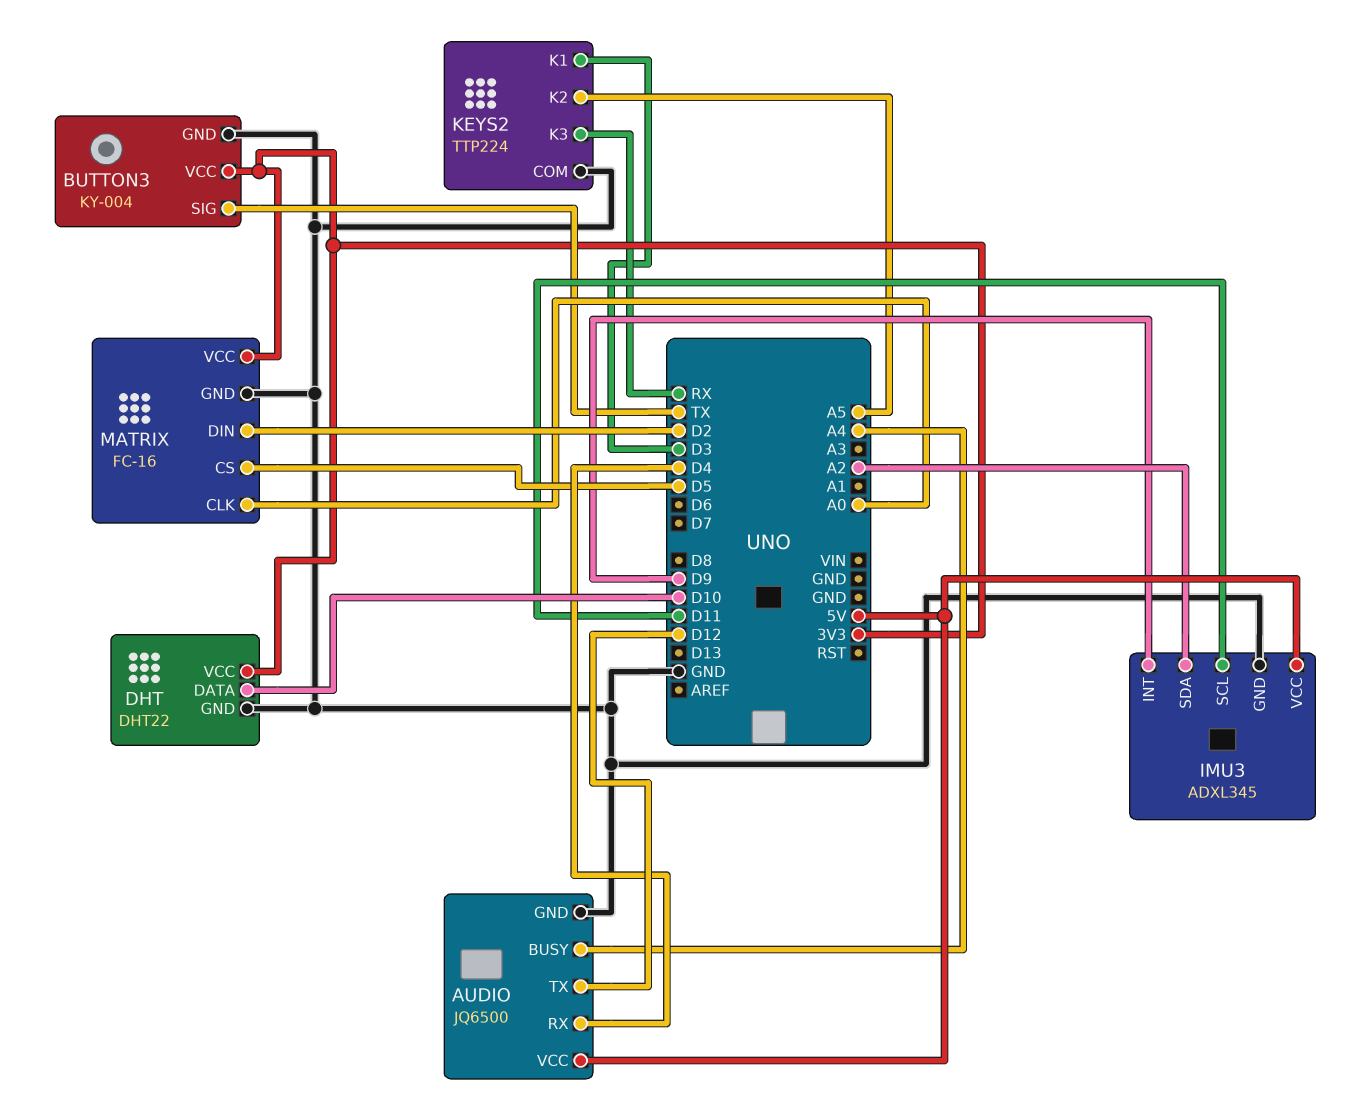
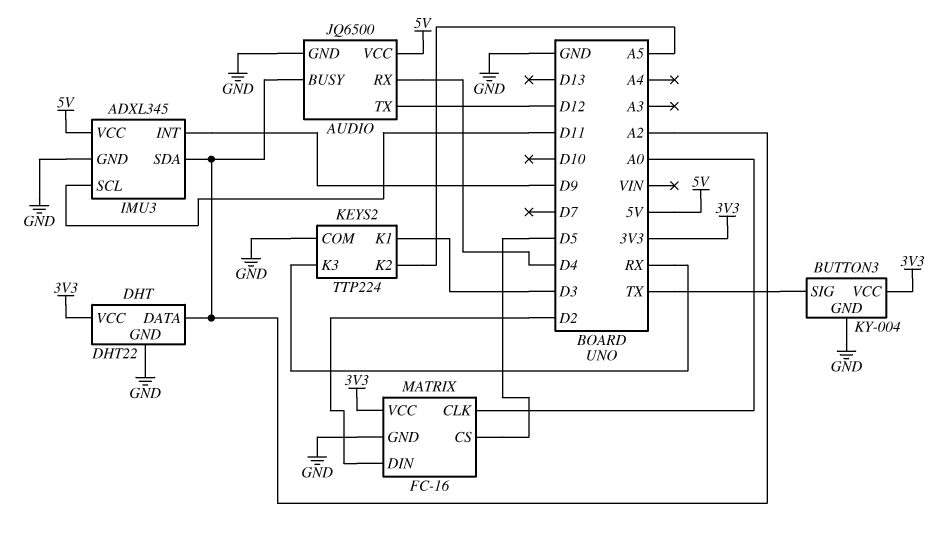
AUDIO pin BUSY: A4 -> A2
DHT pin DATA: D10 -> A2

